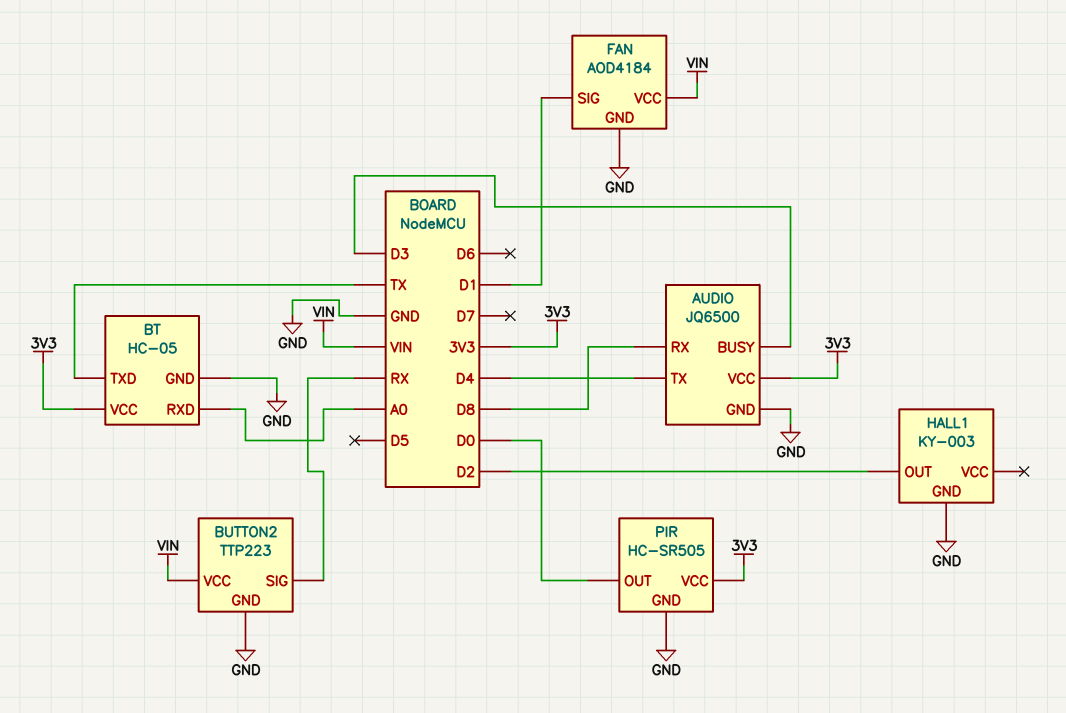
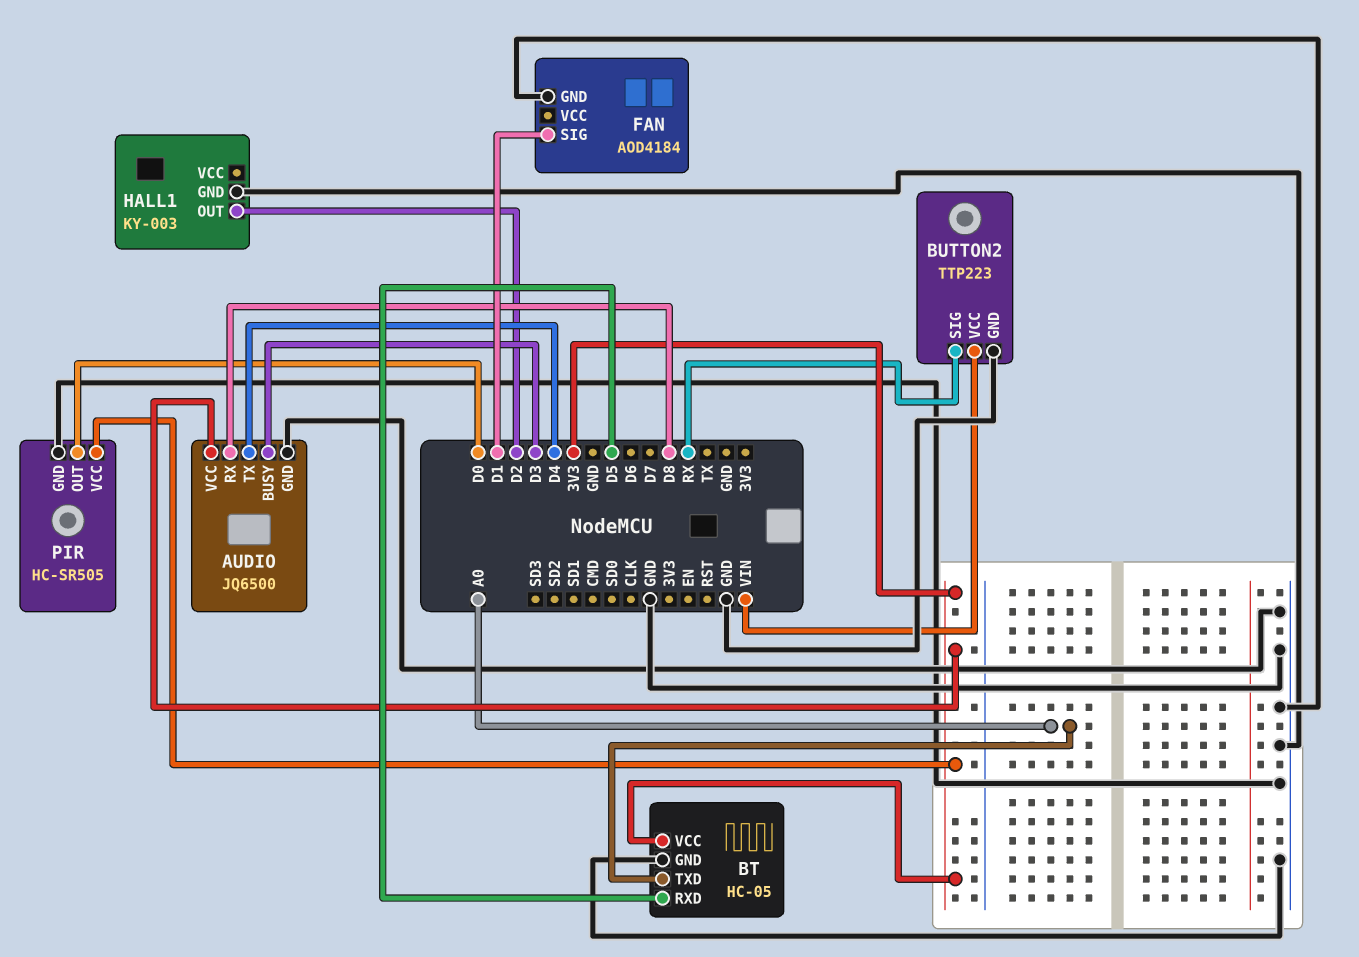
BT pin RXD: A0 -> D5
BT pin TXD: TX -> A0
FAN pin VCC: VIN -> none

